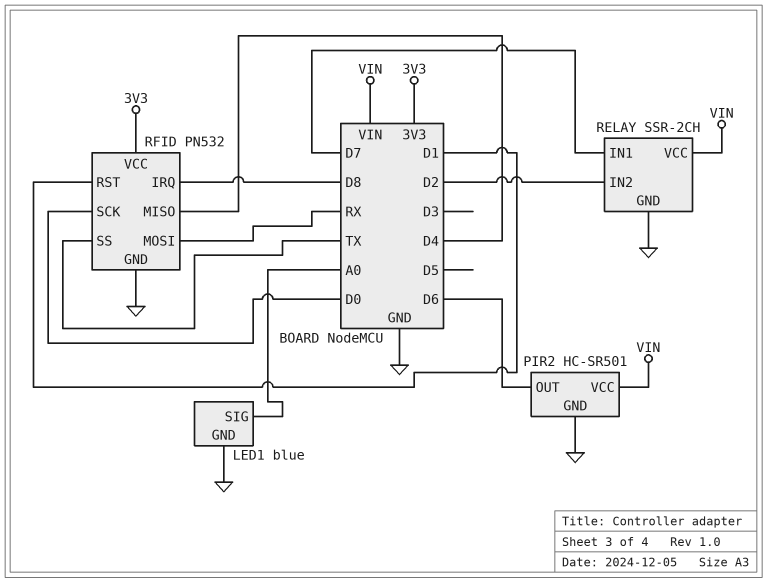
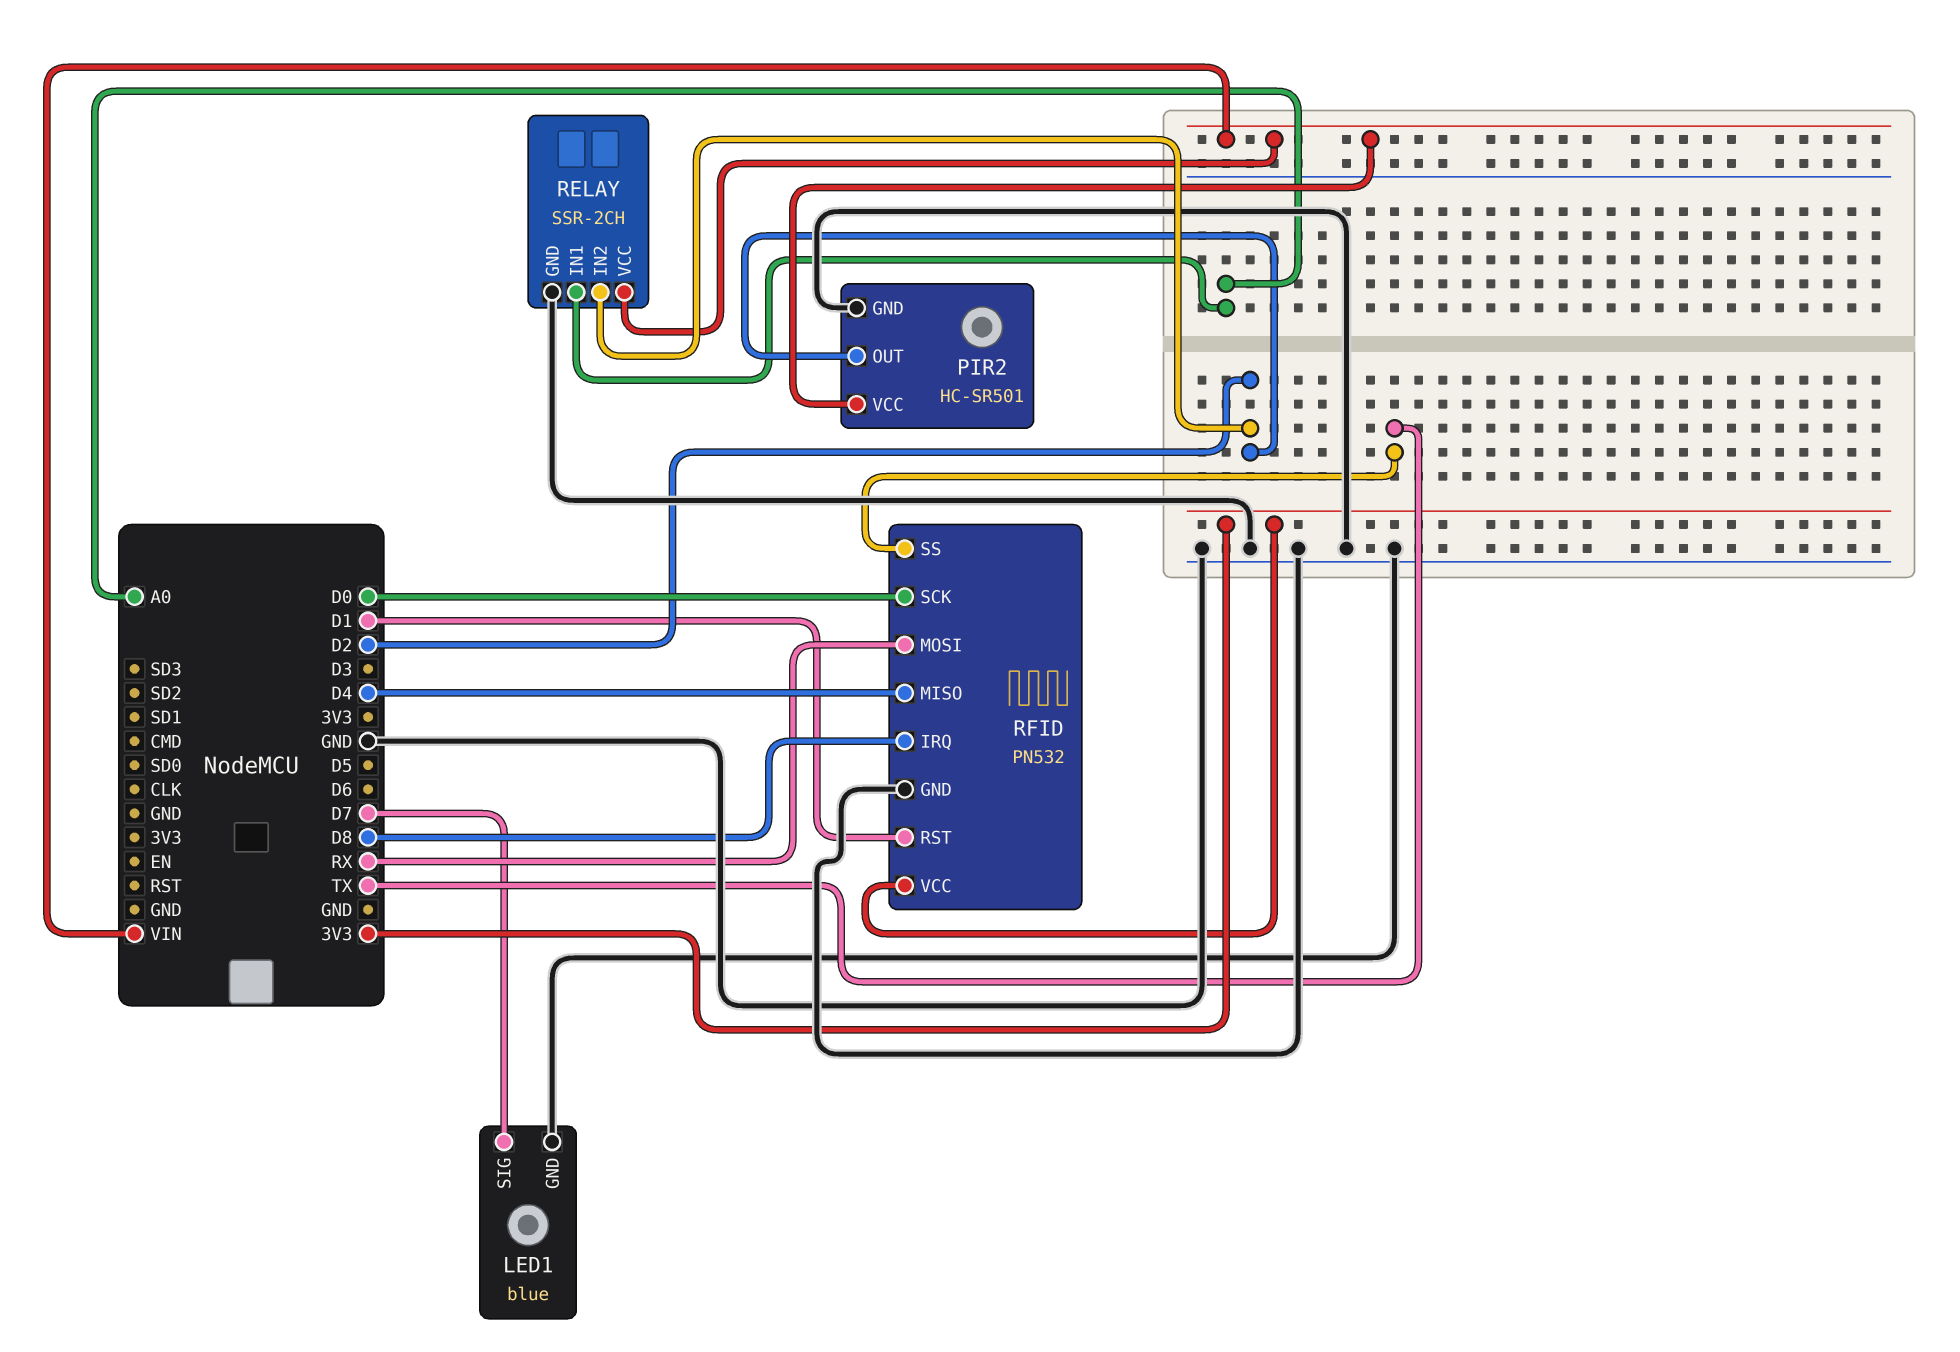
LED1 pin SIG: A0 -> D7
PIR2 pin OUT: D6 -> D2
RELAY pin IN1: D7 -> A0

